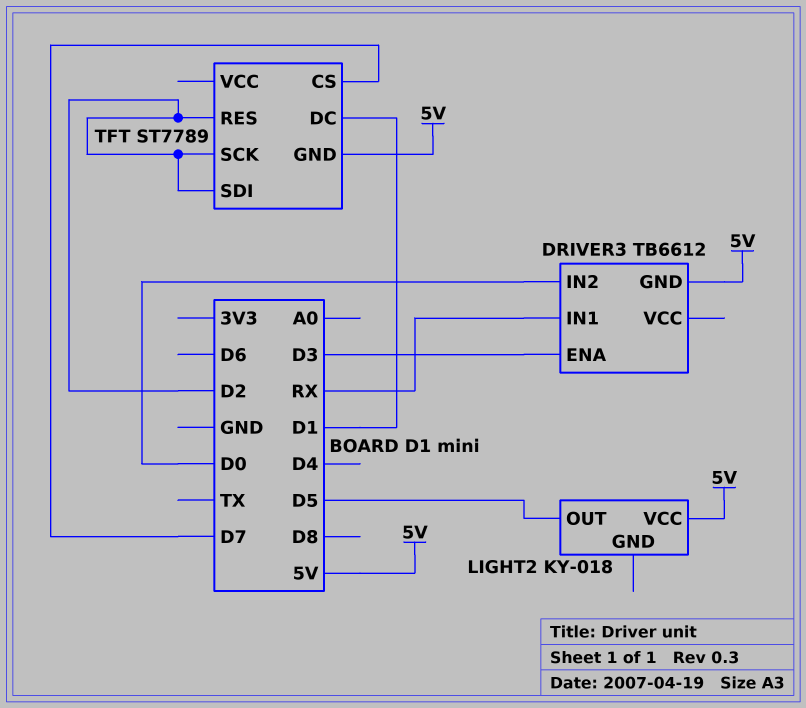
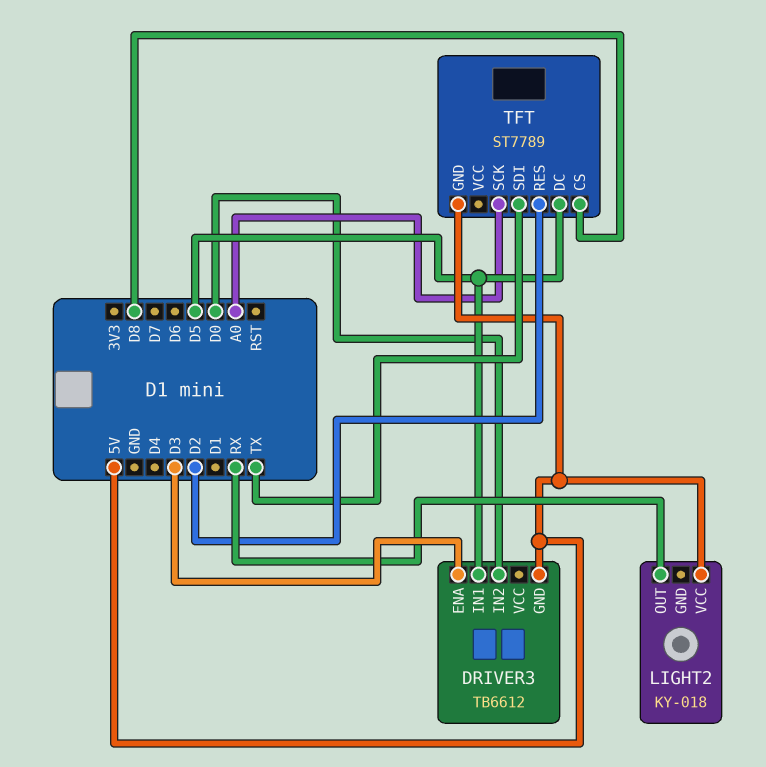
DRIVER3 pin IN1: RX -> D5
LIGHT2 pin OUT: D5 -> RX
TFT pin CS: D7 -> D8
TFT pin DC: D1 -> D5
TFT pin SCK: D2 -> A0
TFT pin SDI: D2 -> TX

